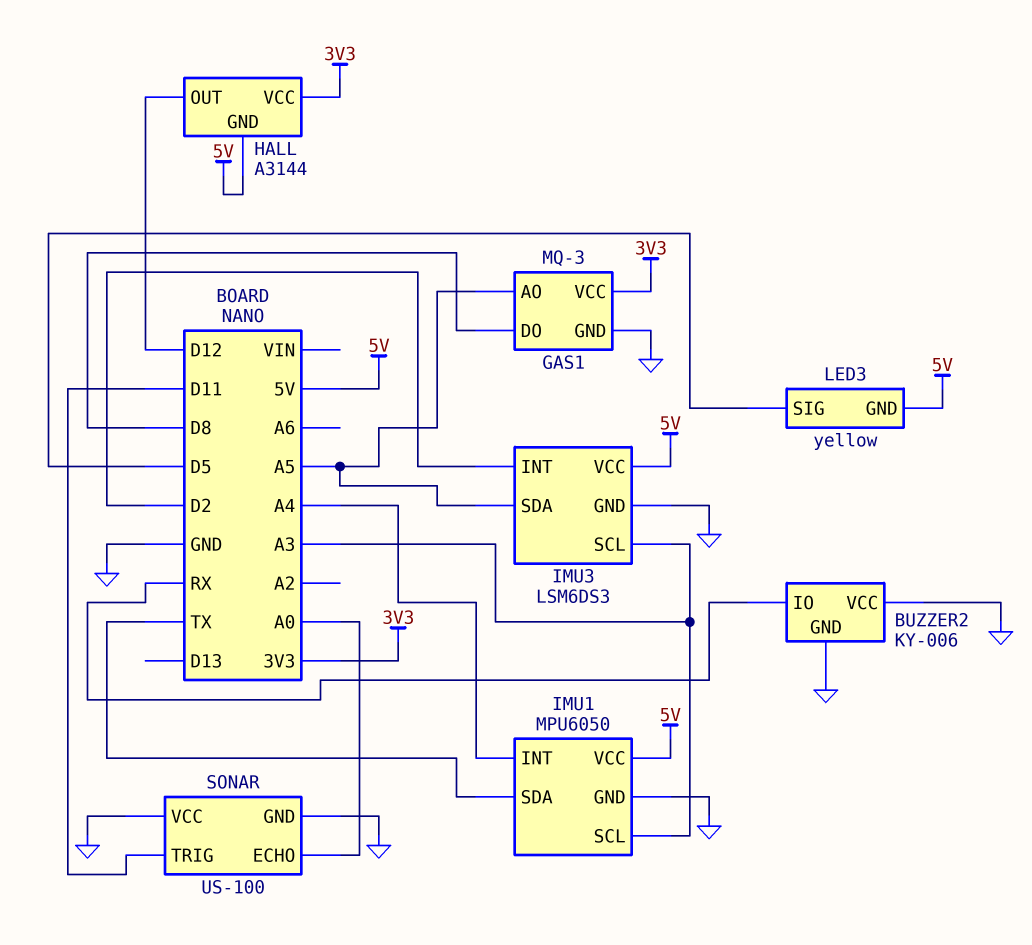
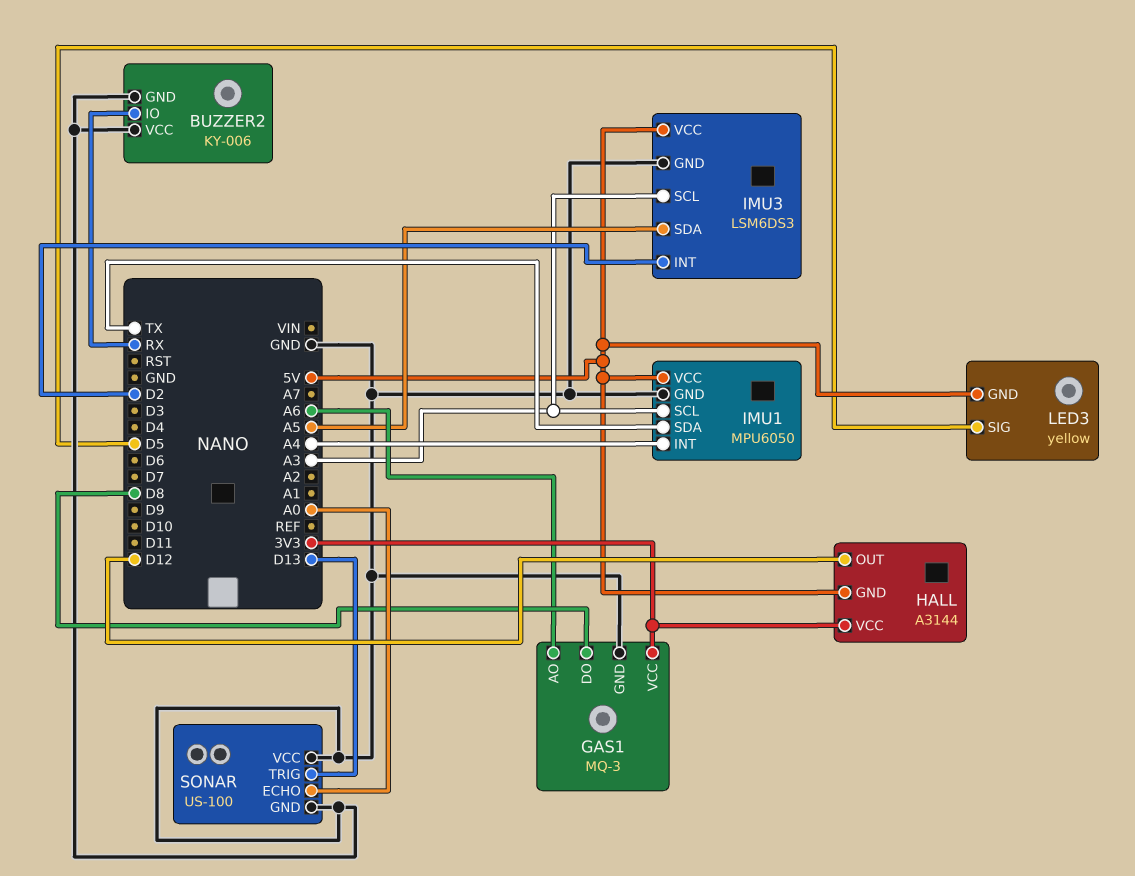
GAS1 pin AO: A5 -> A6
SONAR pin TRIG: D11 -> D13

